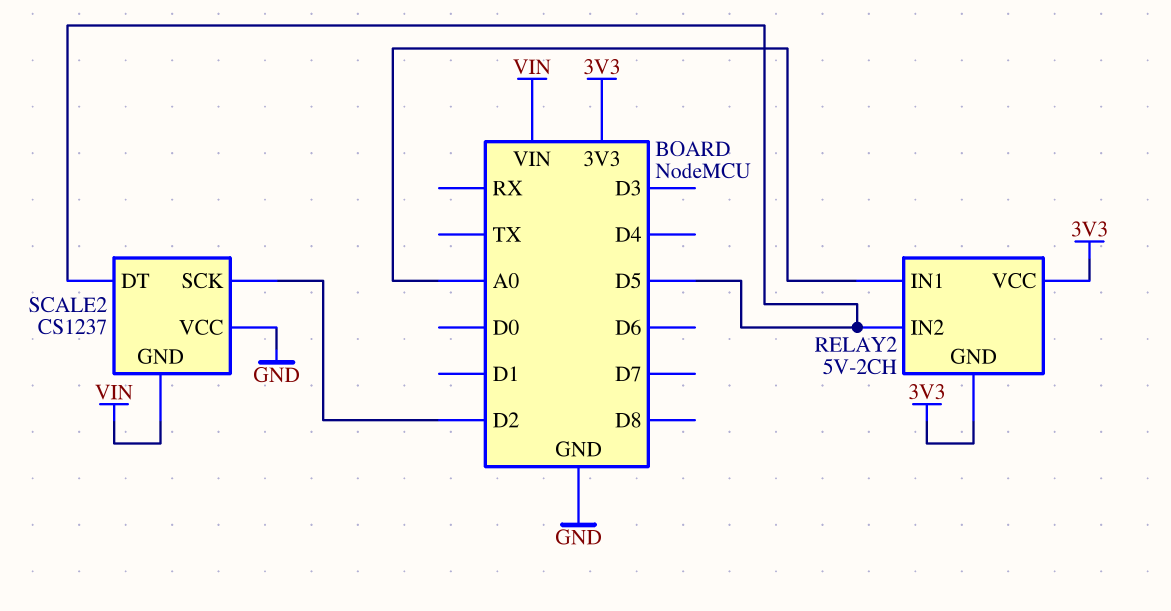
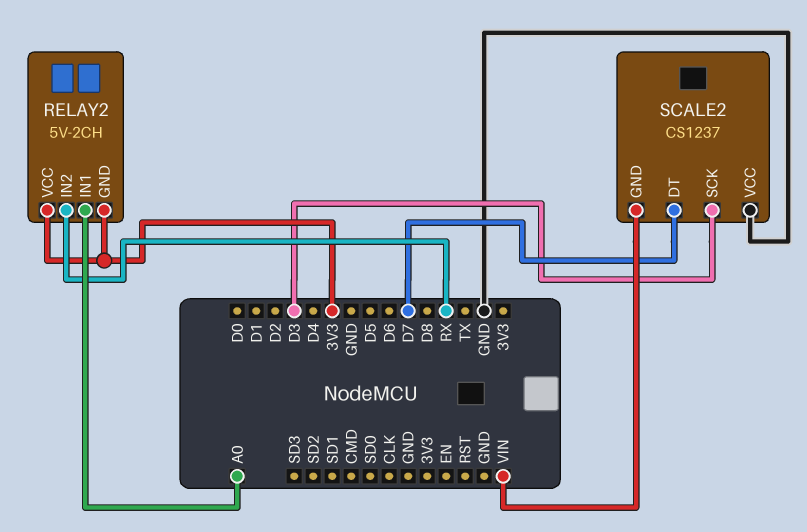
RELAY2 pin IN2: D5 -> RX
SCALE2 pin DT: D5 -> D7
SCALE2 pin SCK: D2 -> D3

